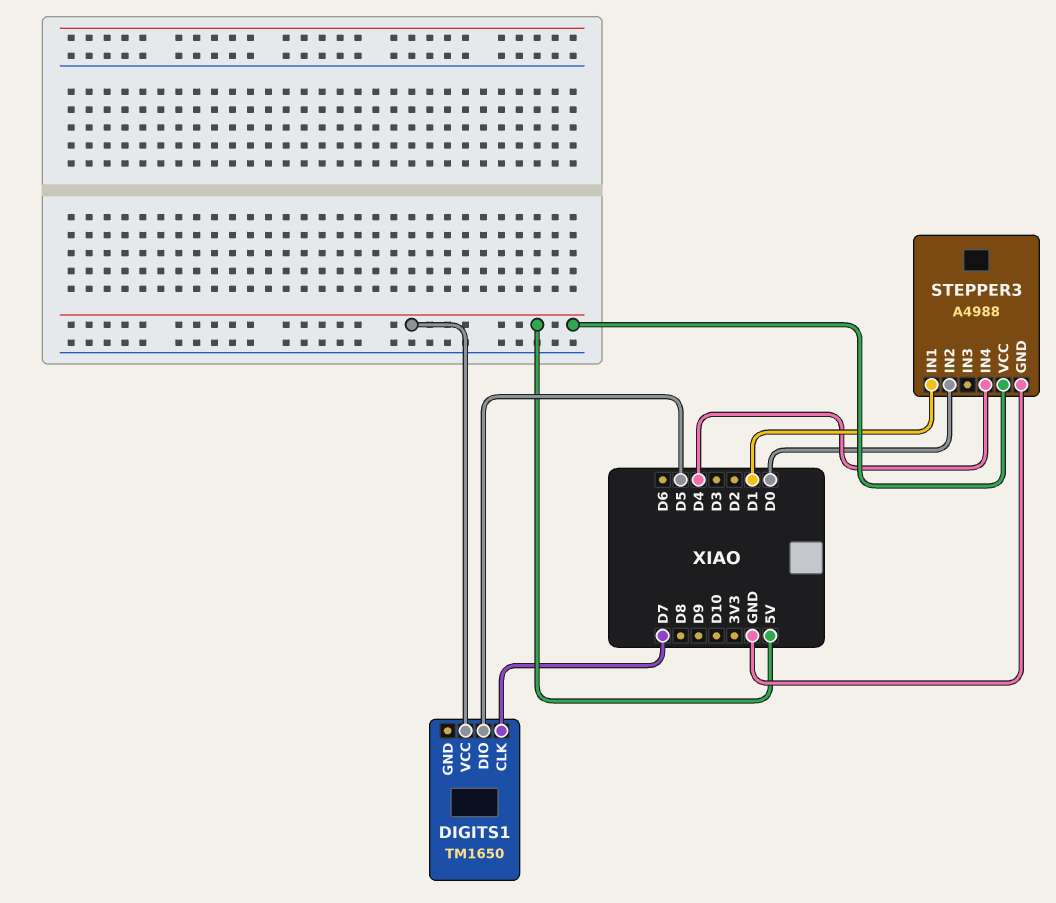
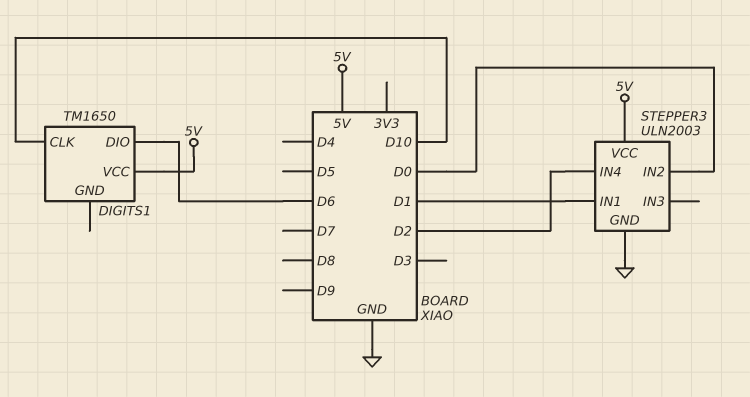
DIGITS1 pin CLK: D7 -> D10
DIGITS1 pin DIO: D5 -> D6
STEPPER3: A4988 -> ULN2003
STEPPER3 pin IN4: D4 -> D2

